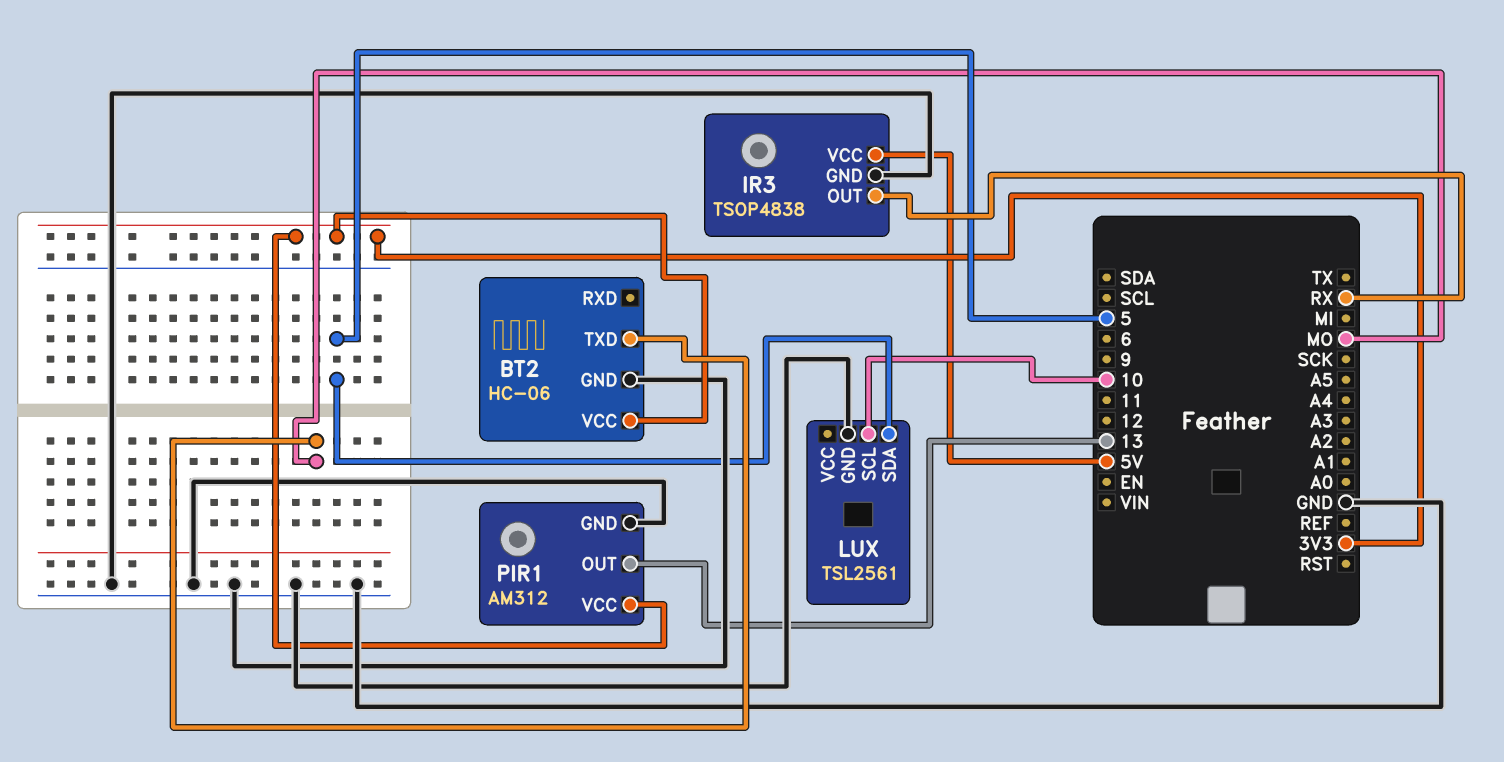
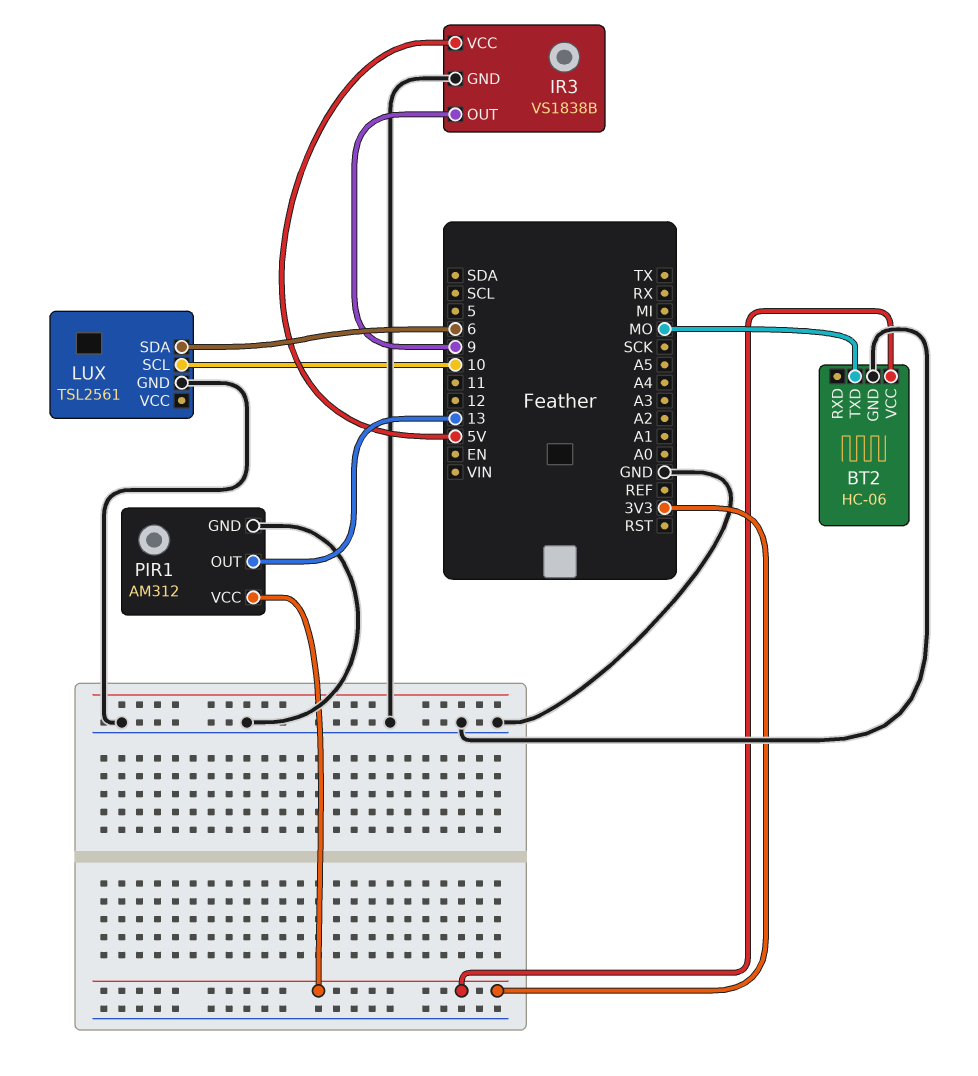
IR3: TSOP4838 -> VS1838B
IR3 pin OUT: RX -> 9
LUX pin SDA: 5 -> 6

